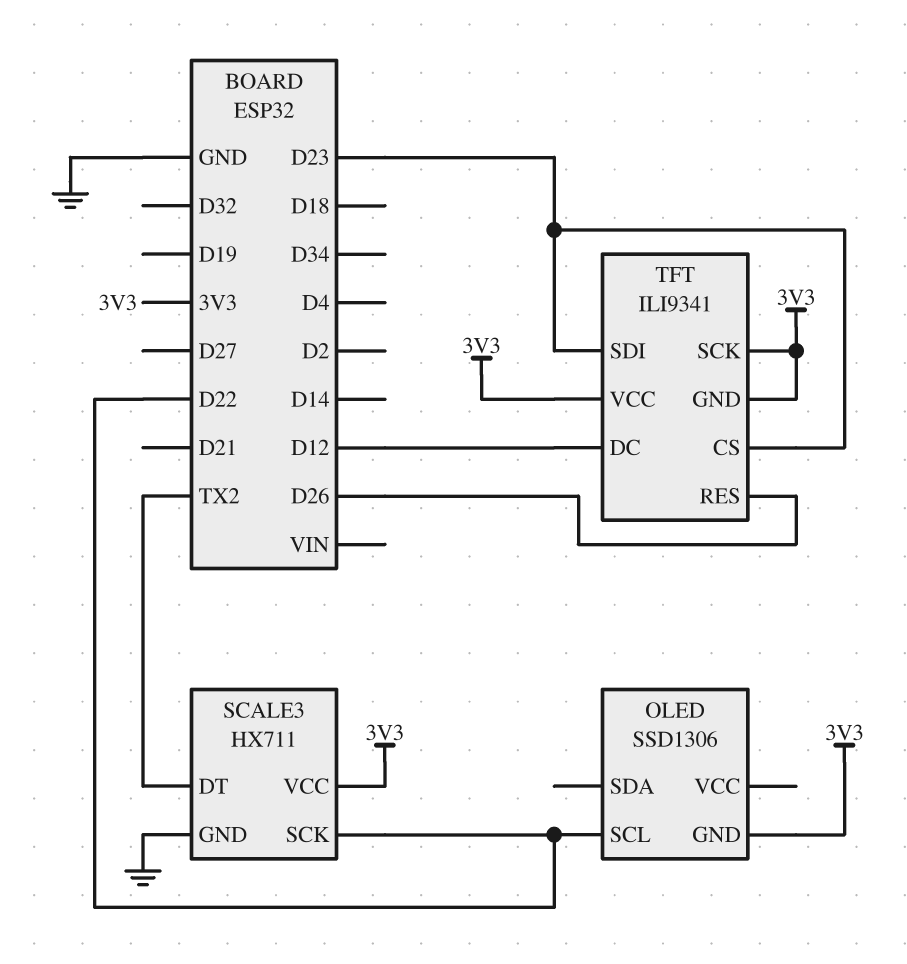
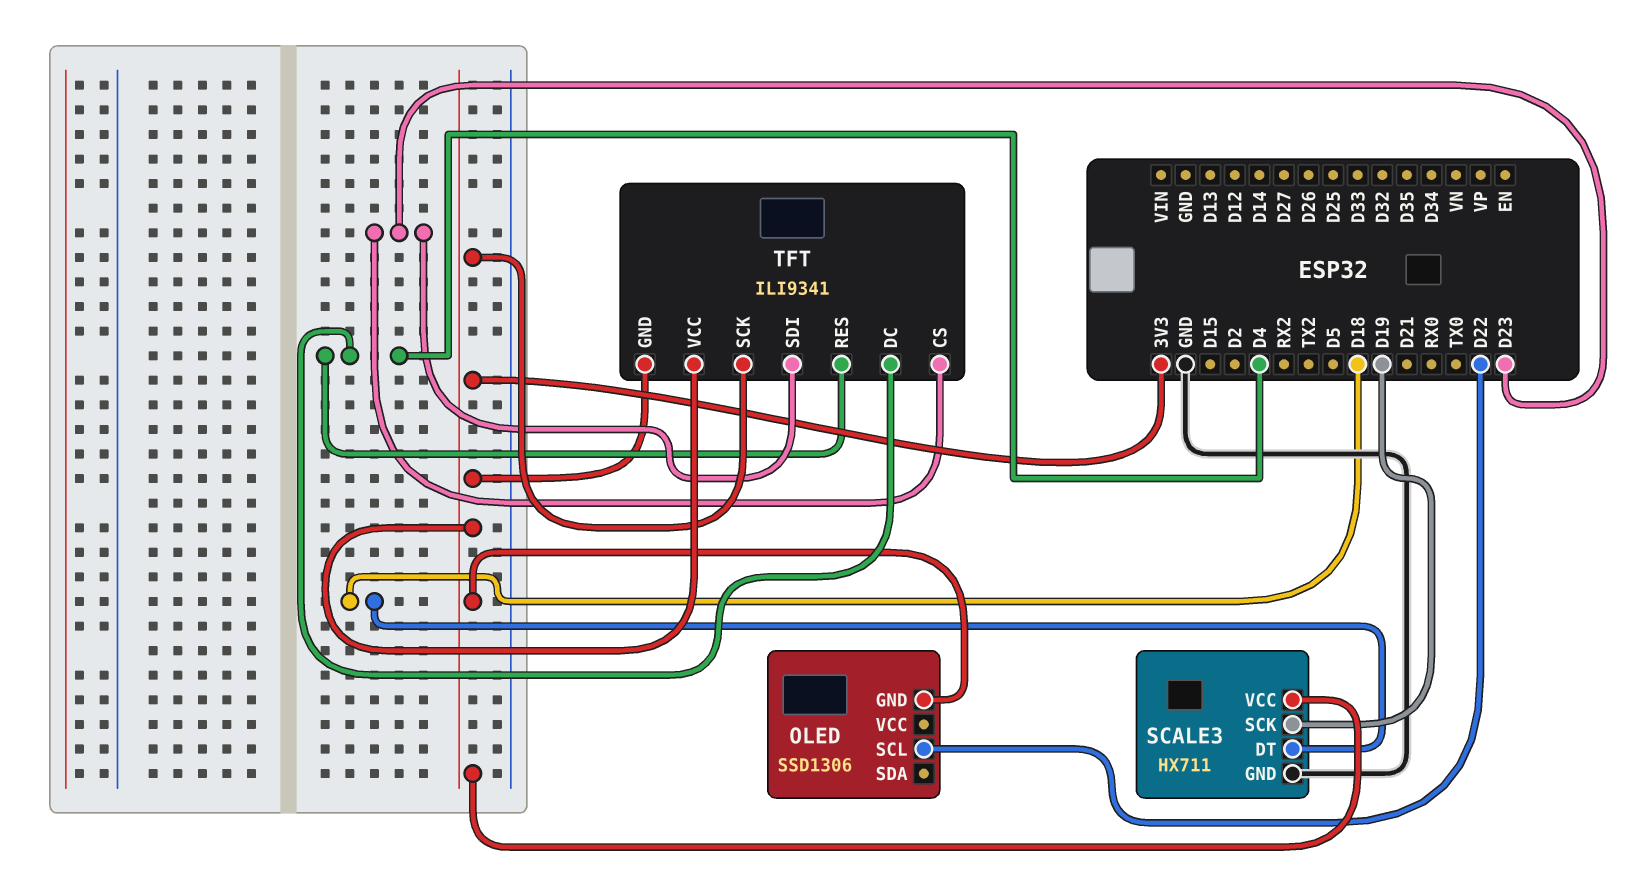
SCALE3 pin DT: TX2 -> D18
SCALE3 pin SCK: D22 -> D19
TFT pin DC: D12 -> D4
TFT pin RES: D26 -> D4

